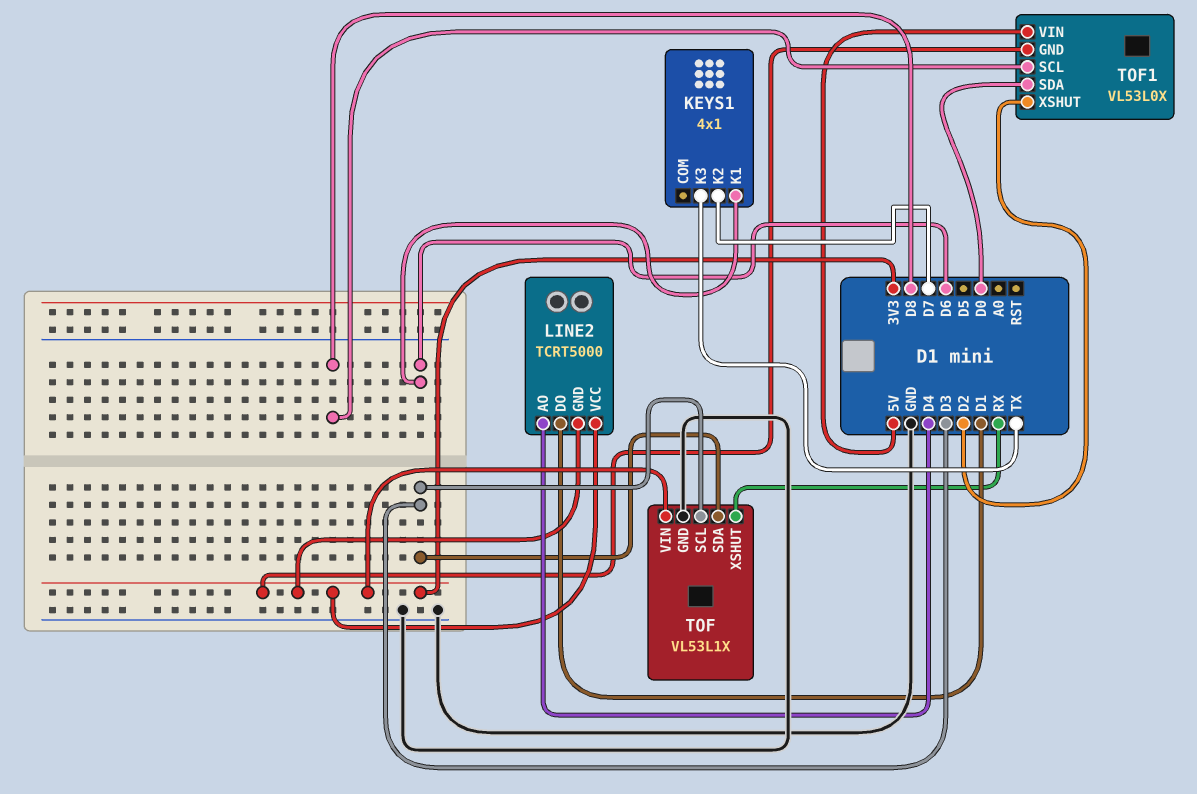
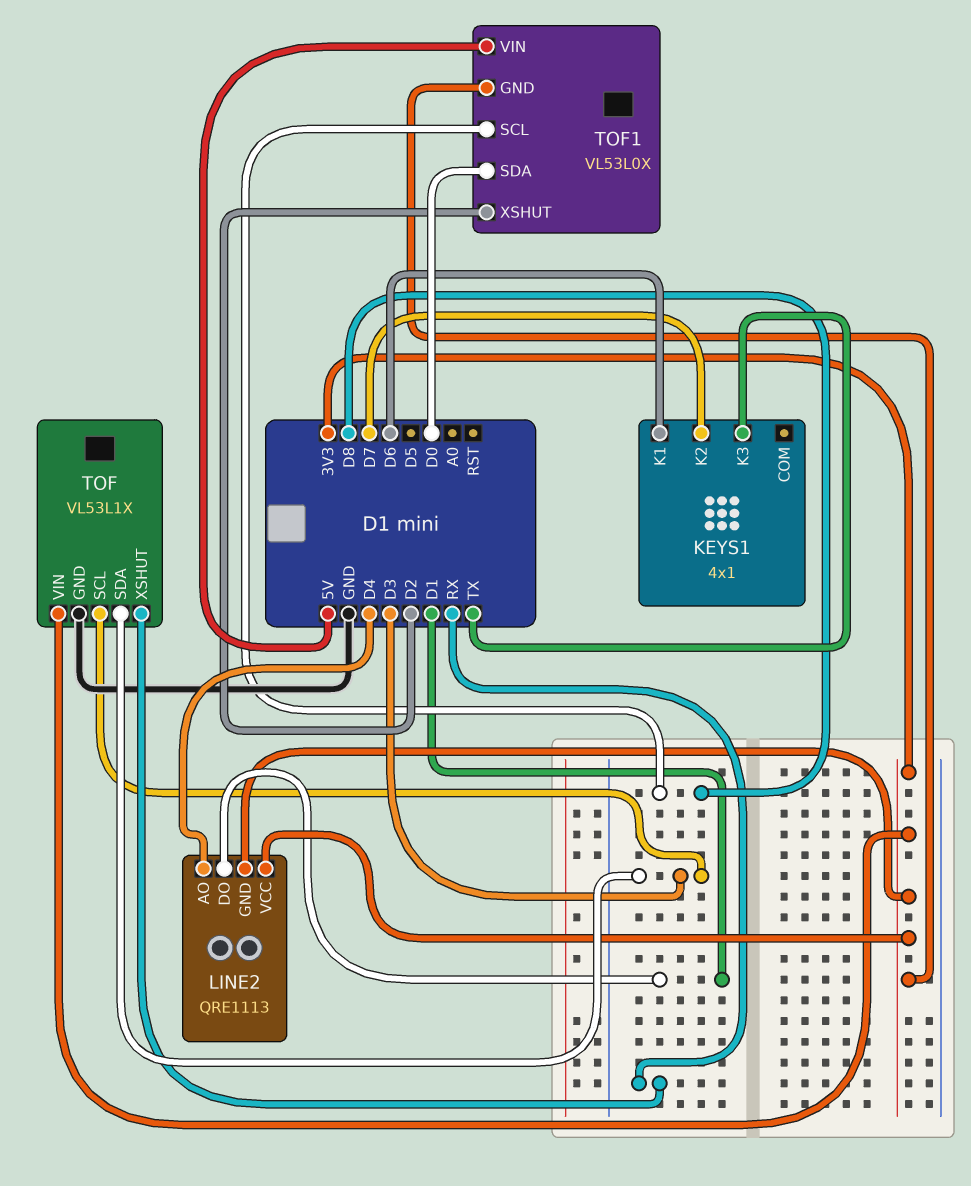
LINE2: TCRT5000 -> QRE1113

